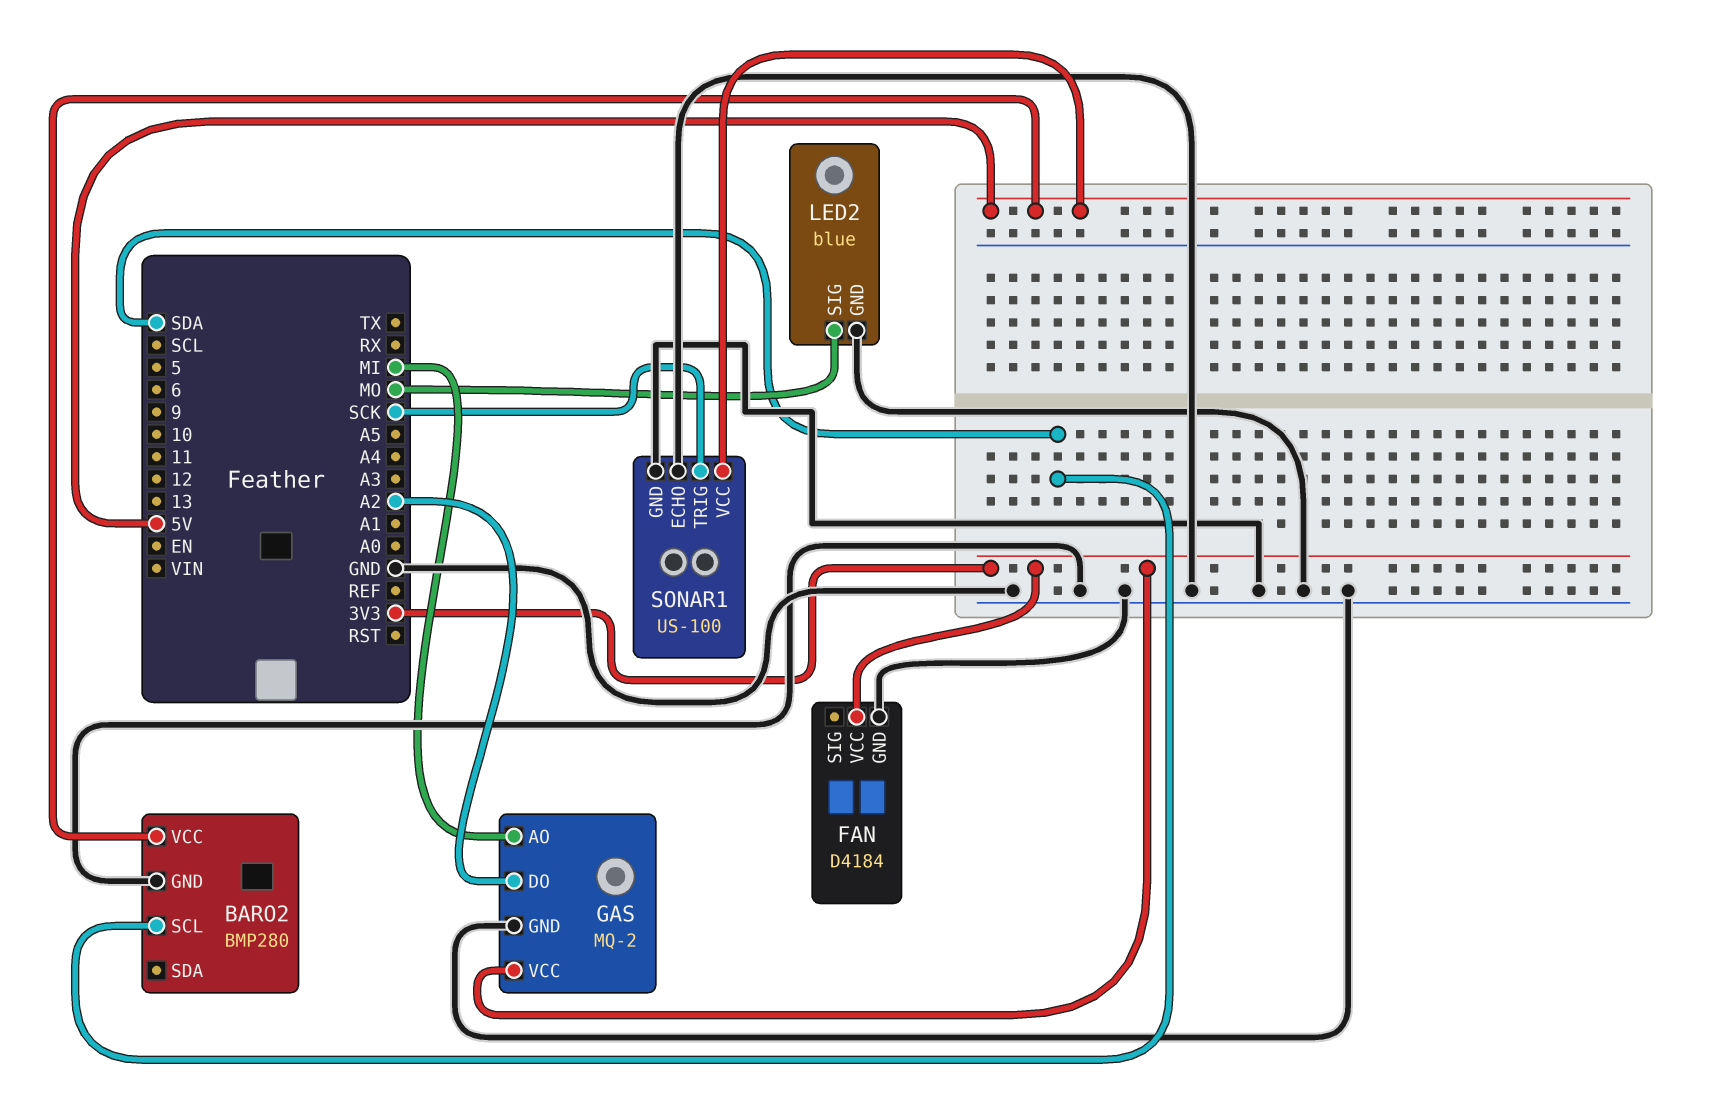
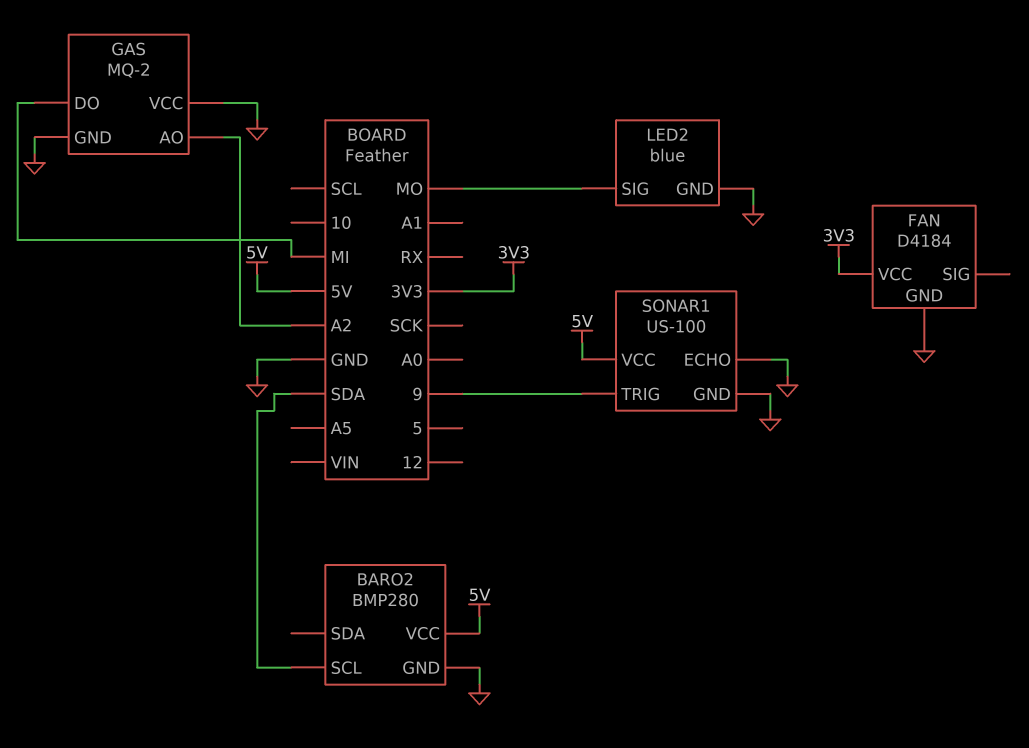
GAS pin AO: MI -> A2
GAS pin DO: A2 -> MI
GAS pin VCC: 3V3 -> GND
SONAR1 pin TRIG: SCK -> 9

